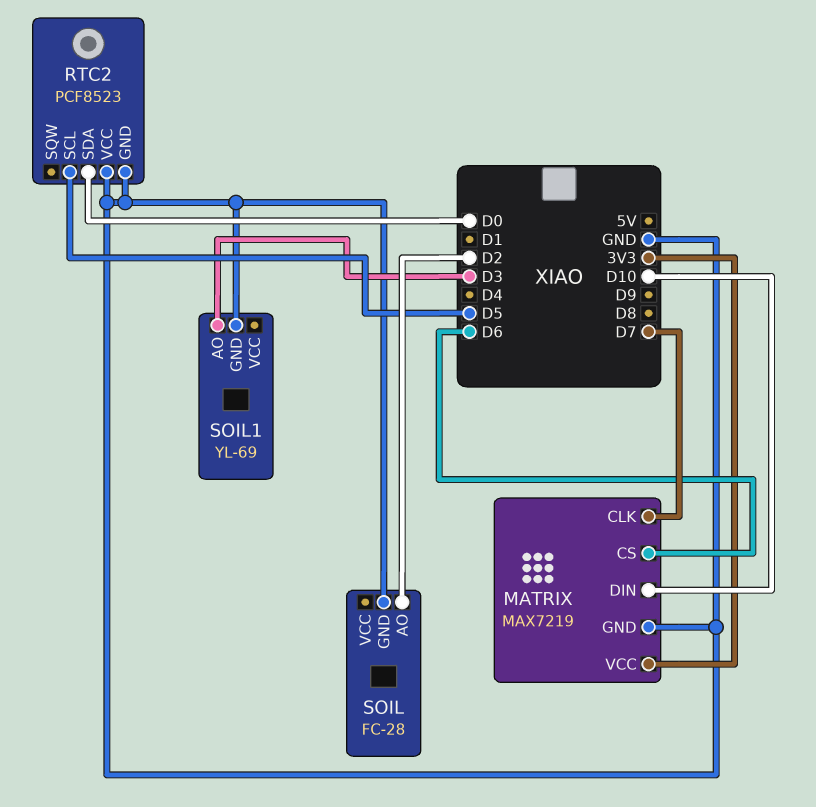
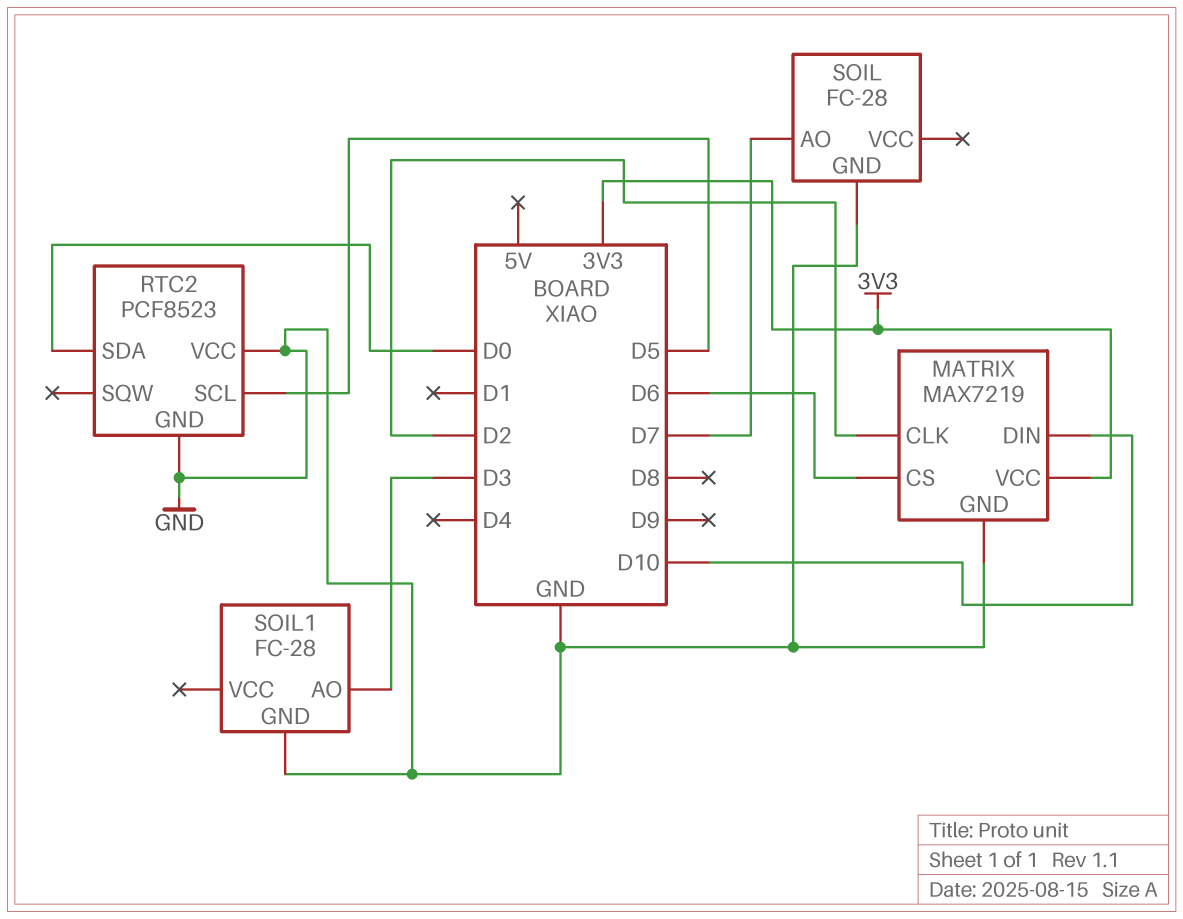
MATRIX pin CLK: D7 -> D2
SOIL pin AO: D2 -> D7
SOIL1: YL-69 -> FC-28

